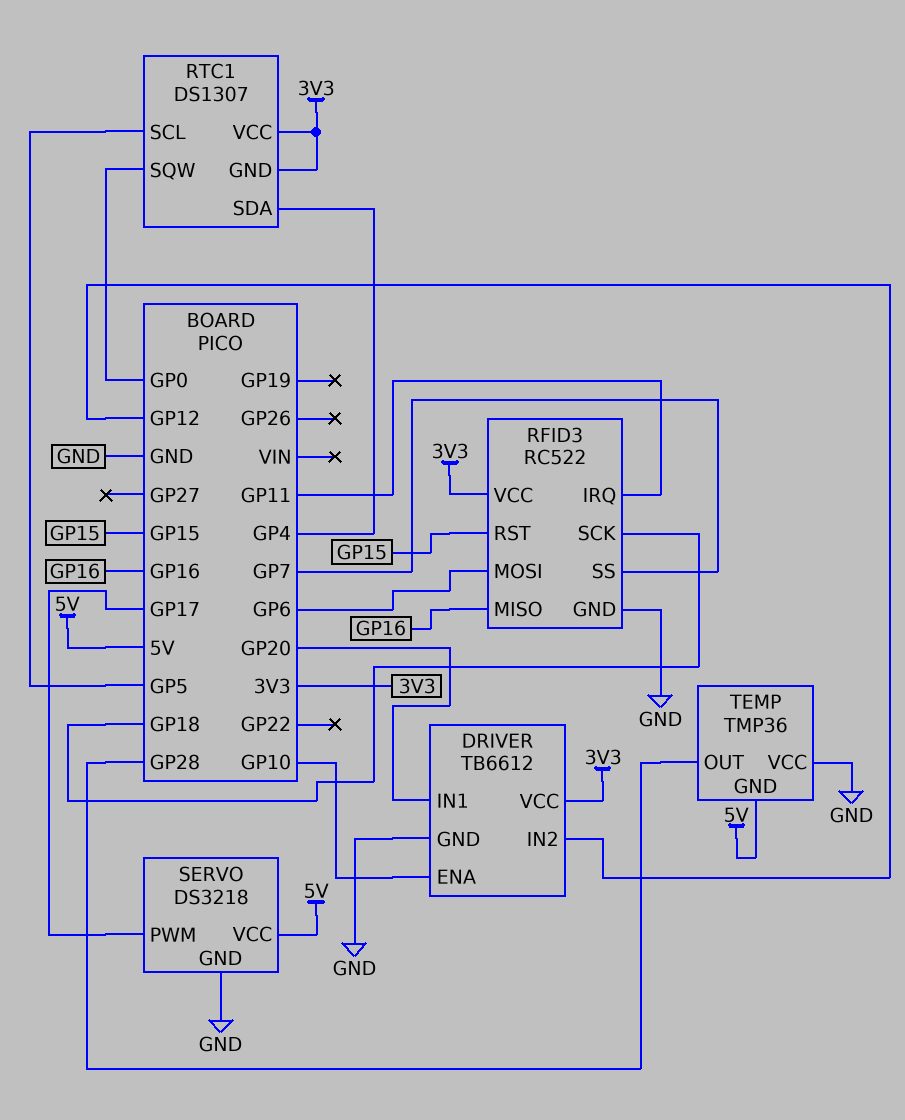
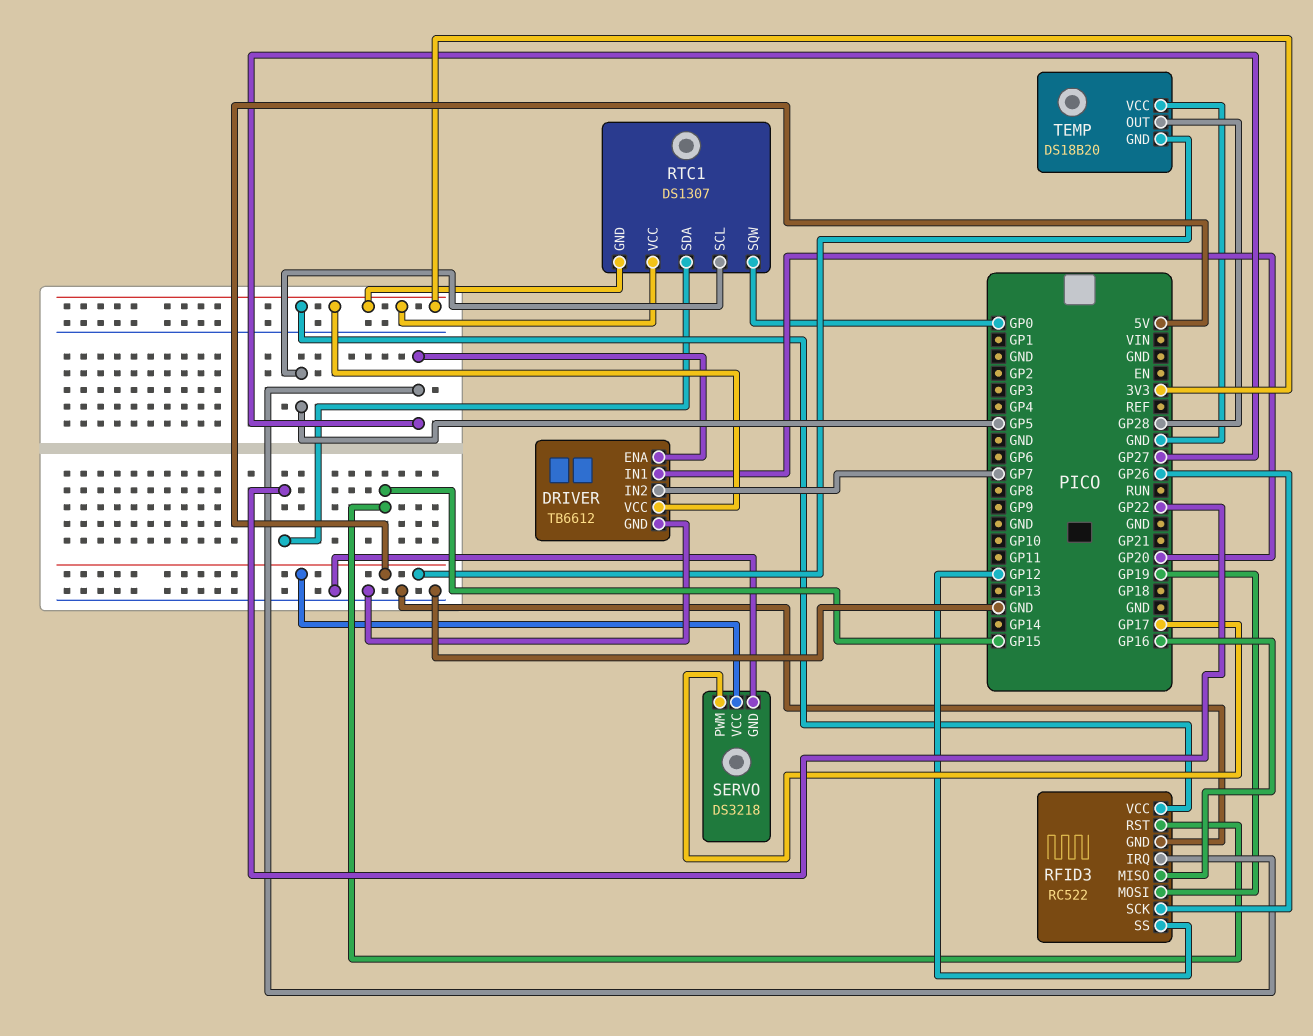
DRIVER pin ENA: GP10 -> GP27
DRIVER pin IN2: GP12 -> GP7
RFID3 pin IRQ: GP11 -> GP27
RFID3 pin MOSI: GP6 -> GP19
RFID3 pin SCK: GP18 -> GP26
RFID3 pin SS: GP7 -> GP12
RTC1 pin SDA: GP4 -> GP22
TEMP: TMP36 -> DS18B20

